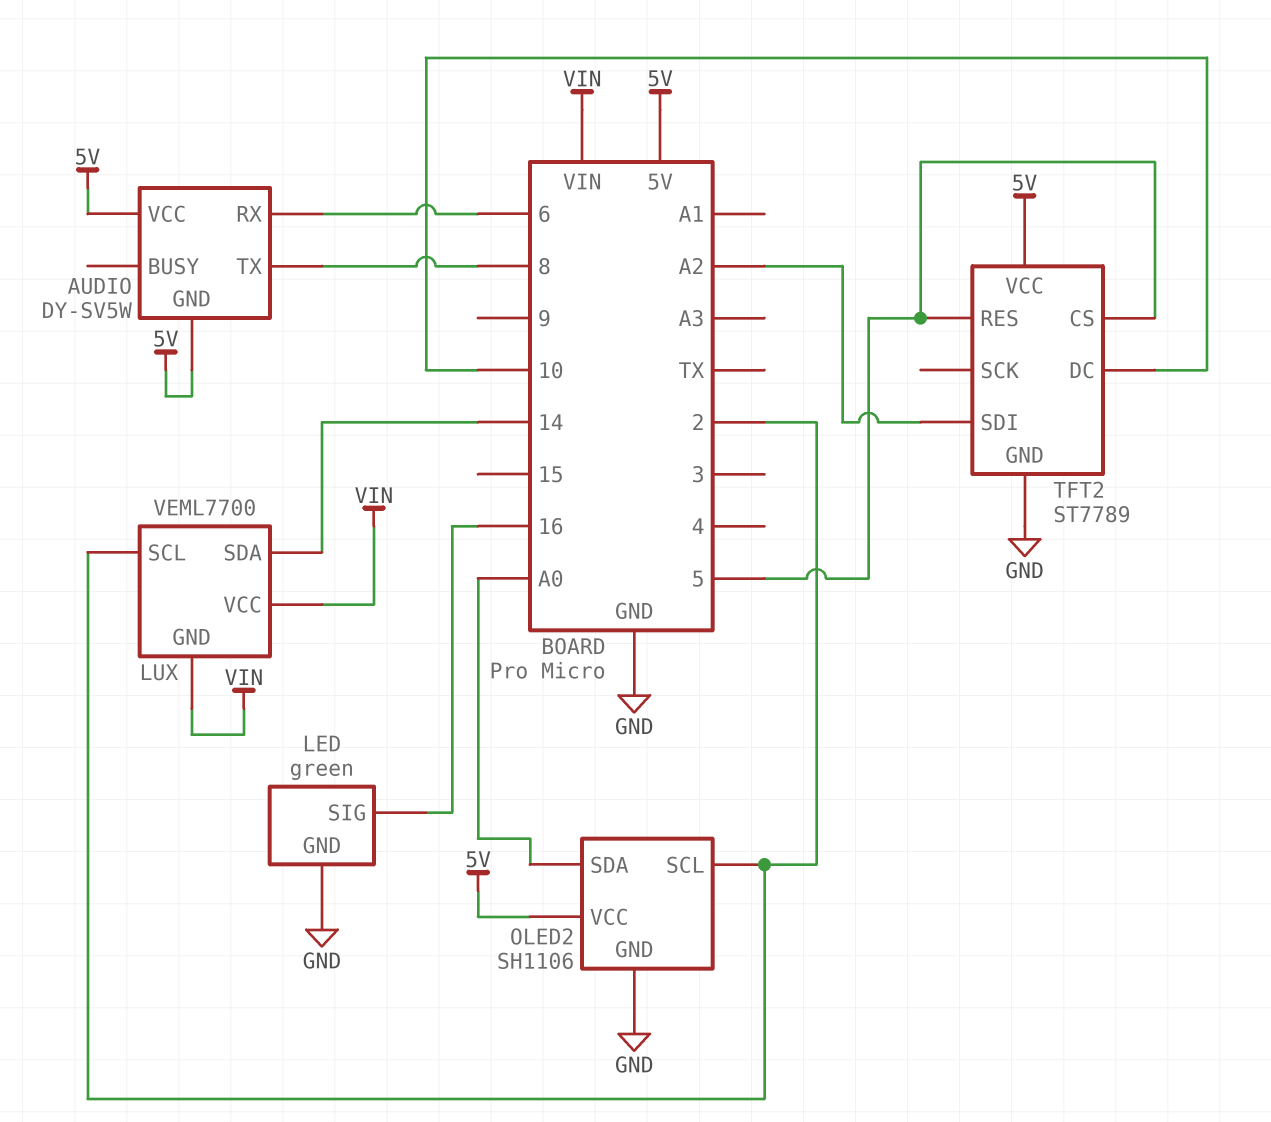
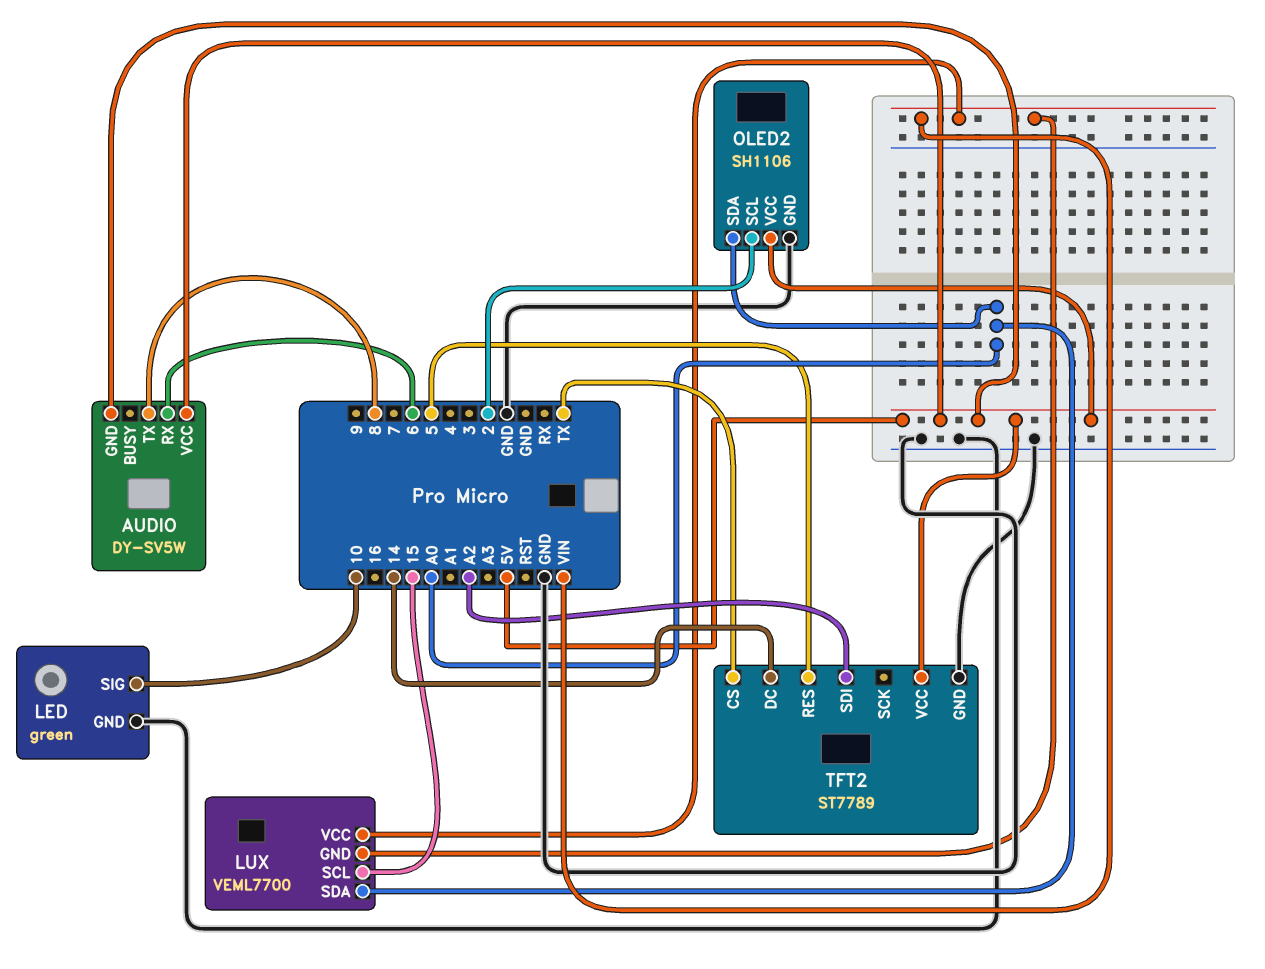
LED pin SIG: 16 -> 10
LUX pin SCL: 2 -> 15
LUX pin SDA: 14 -> A0
TFT2 pin CS: 5 -> TX
TFT2 pin DC: 10 -> 14

